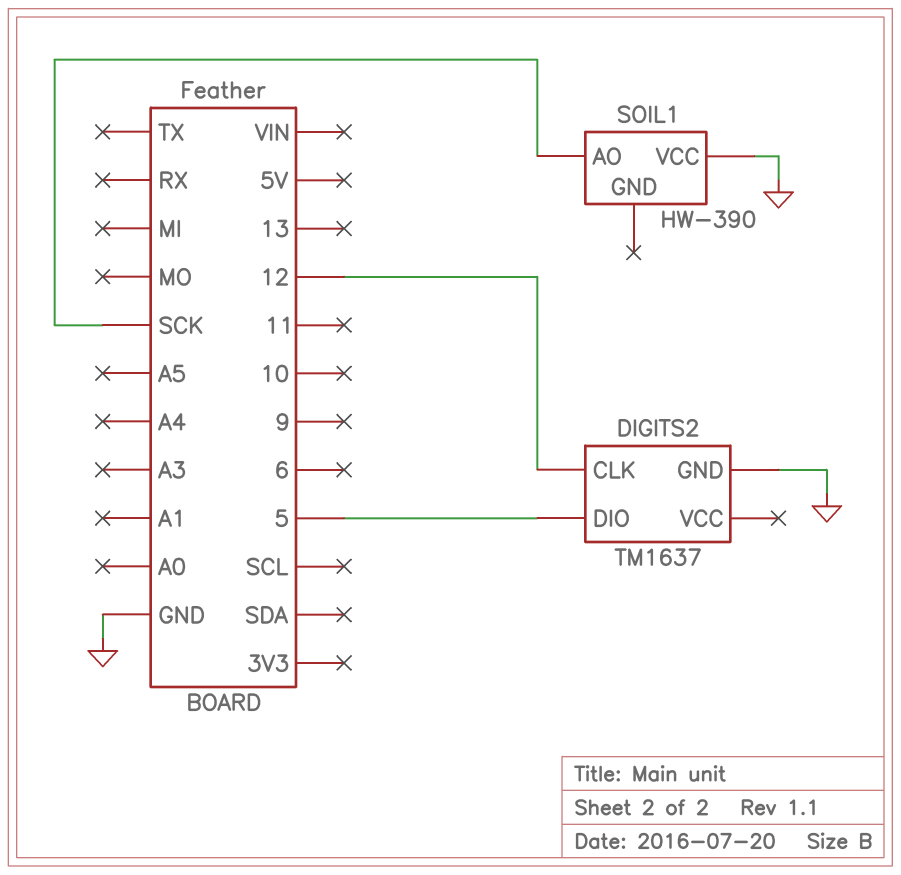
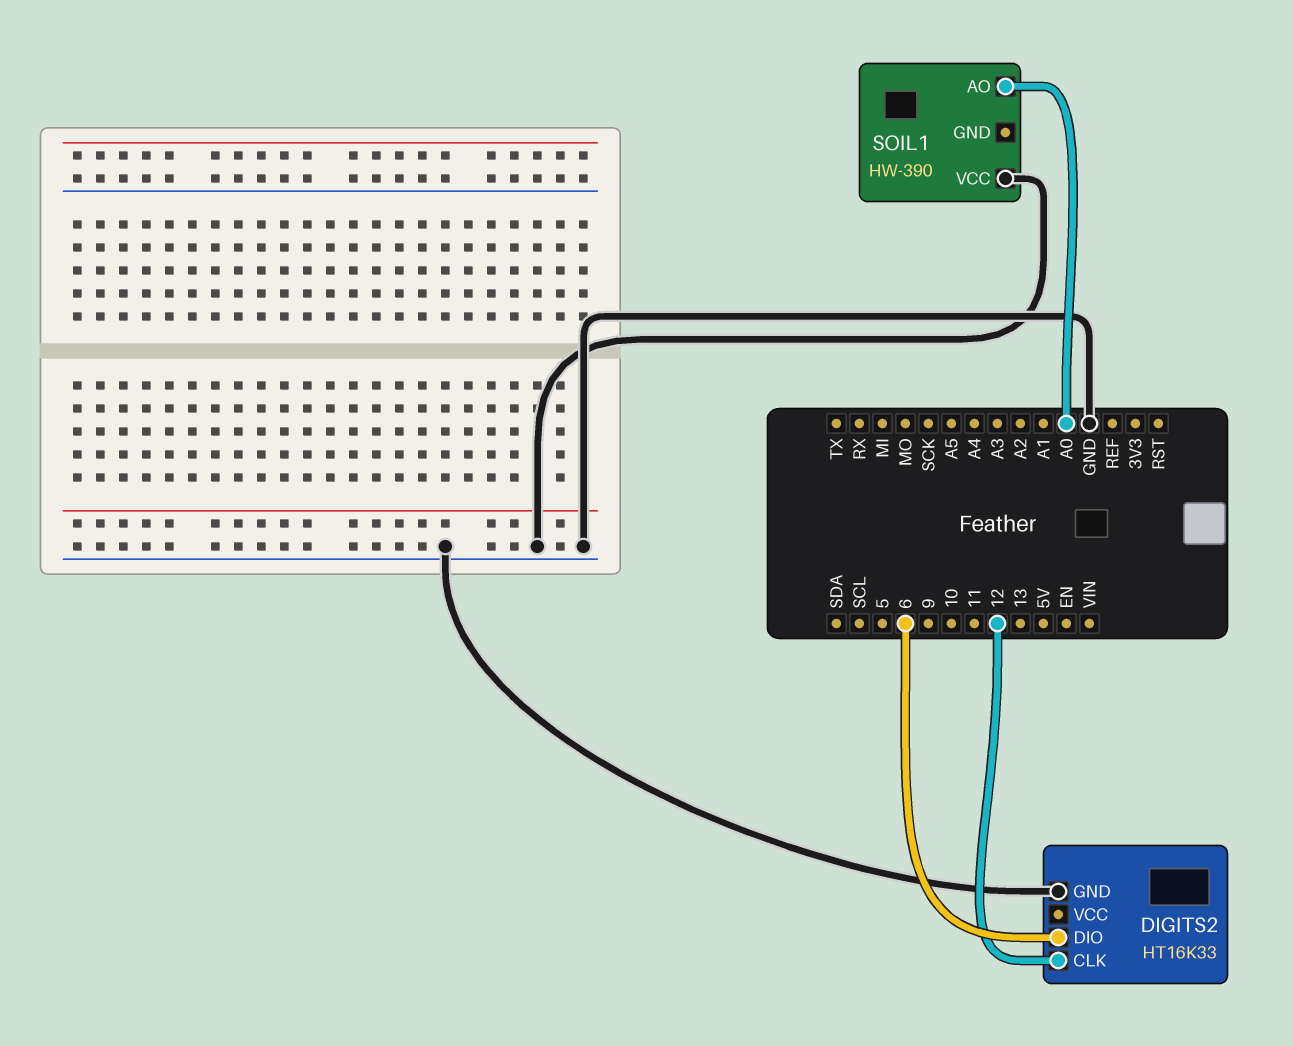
DIGITS2: TM1637 -> HT16K33
DIGITS2 pin DIO: 5 -> 6
SOIL1 pin AO: SCK -> A0

